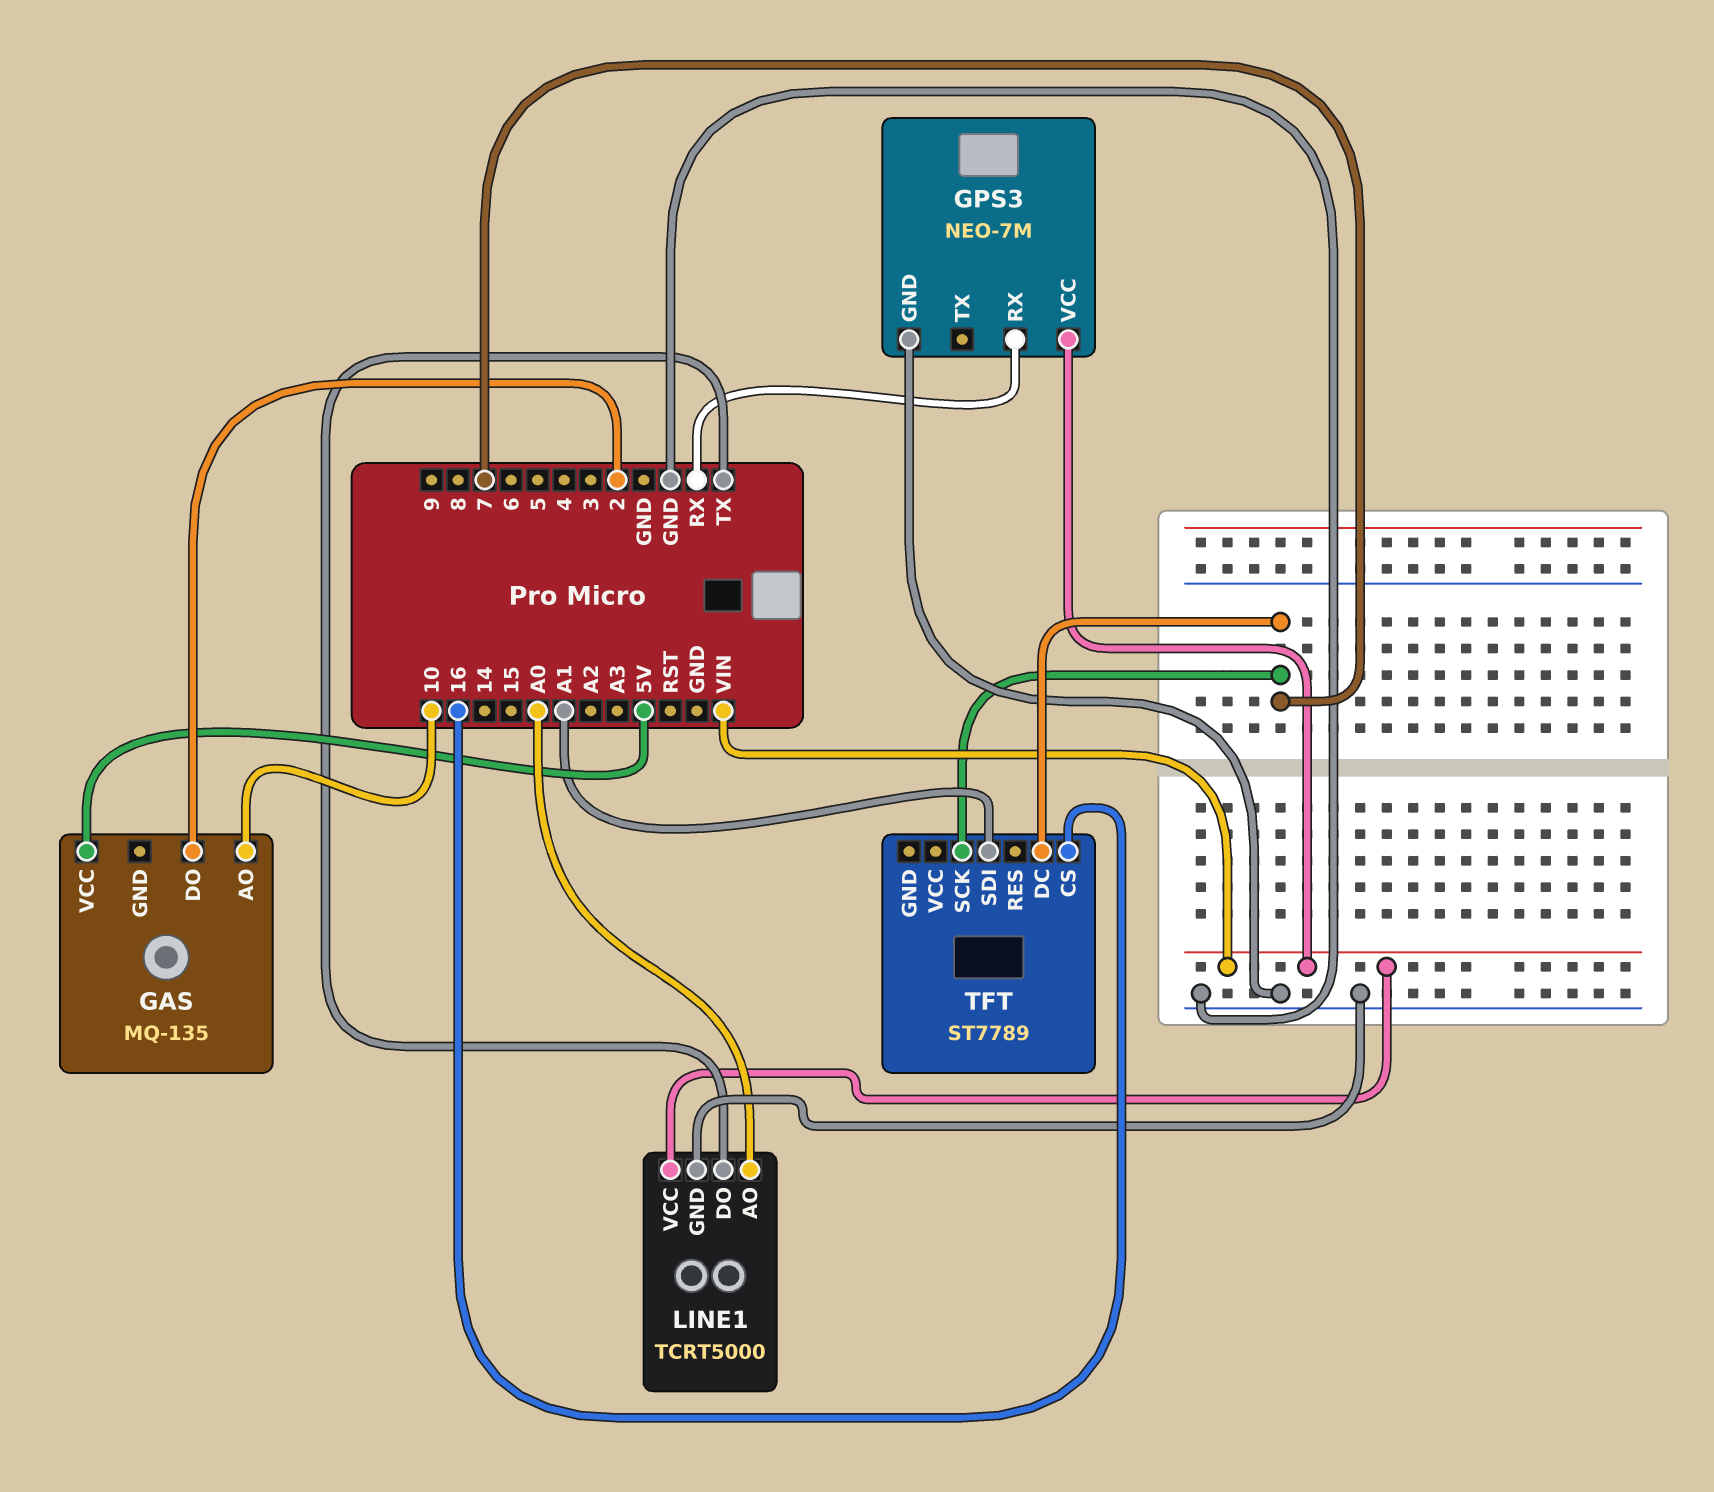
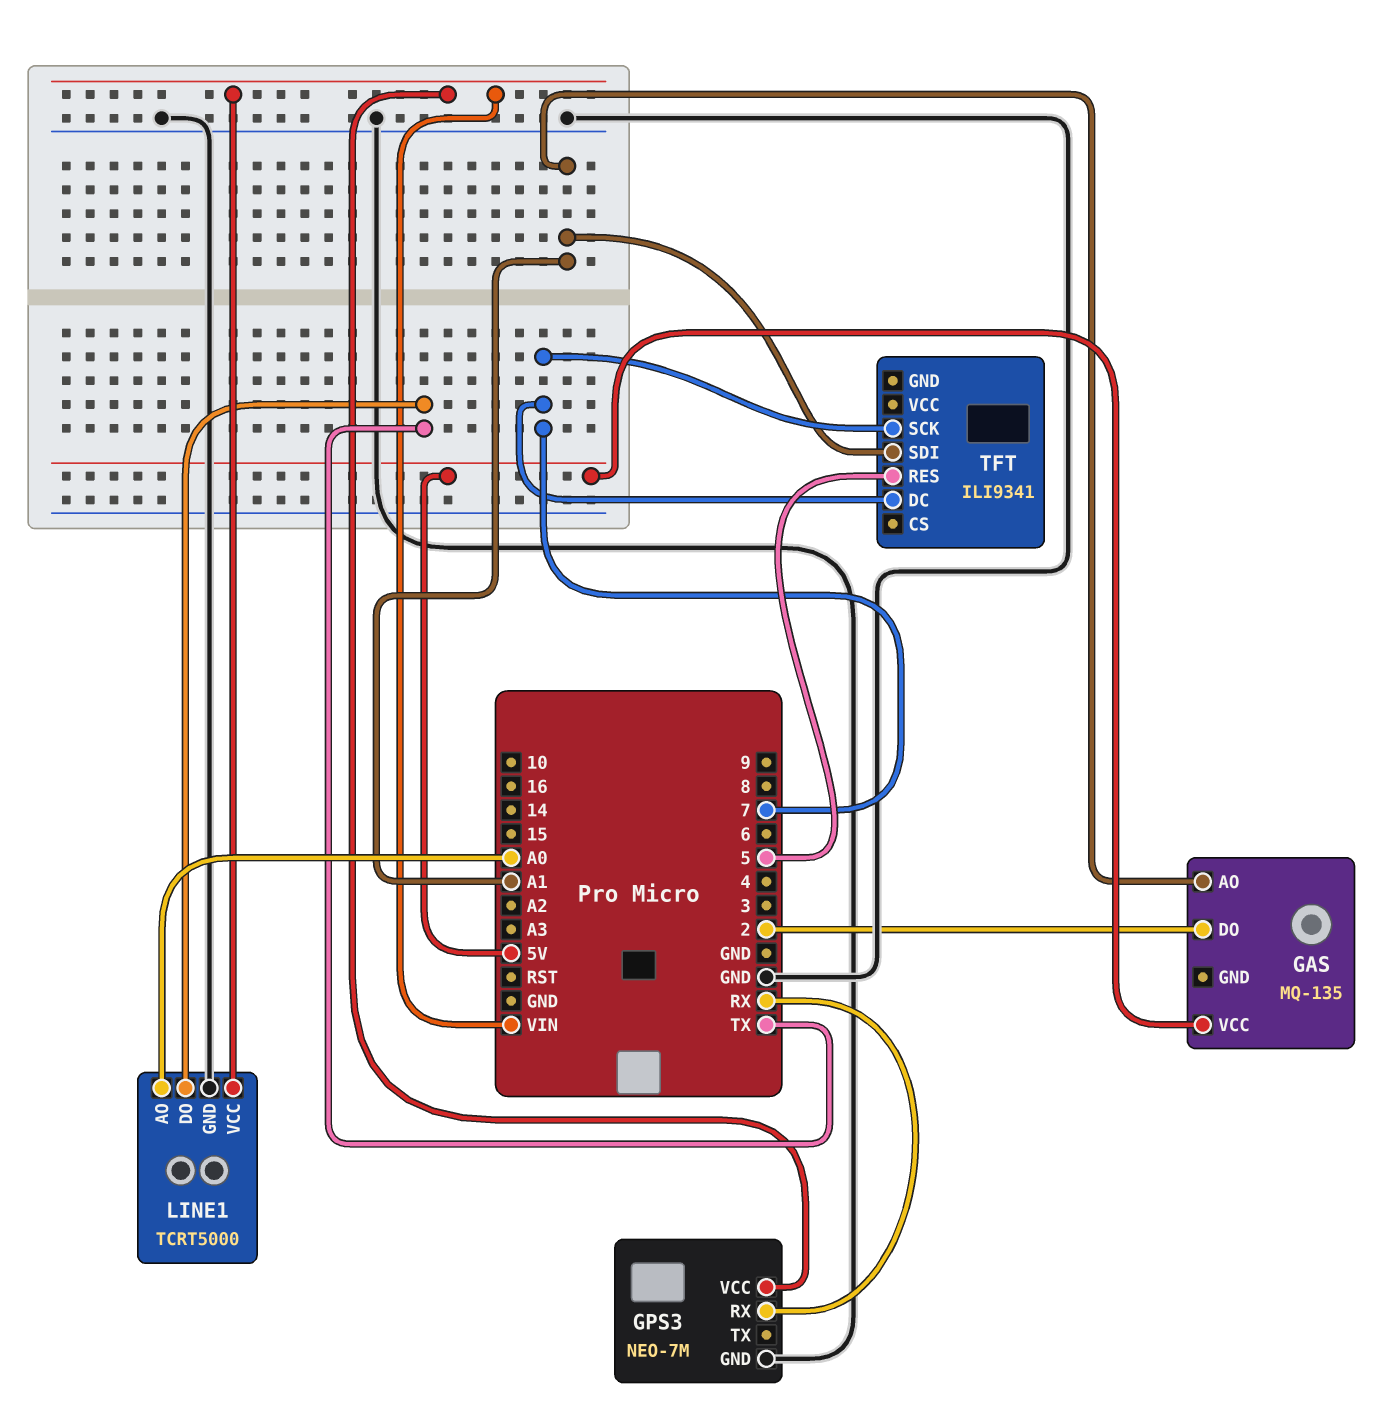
GAS pin AO: 10 -> A1
TFT: ST7789 -> ILI9341
TFT pin CS: 16 -> none
TFT pin RES: none -> 5

